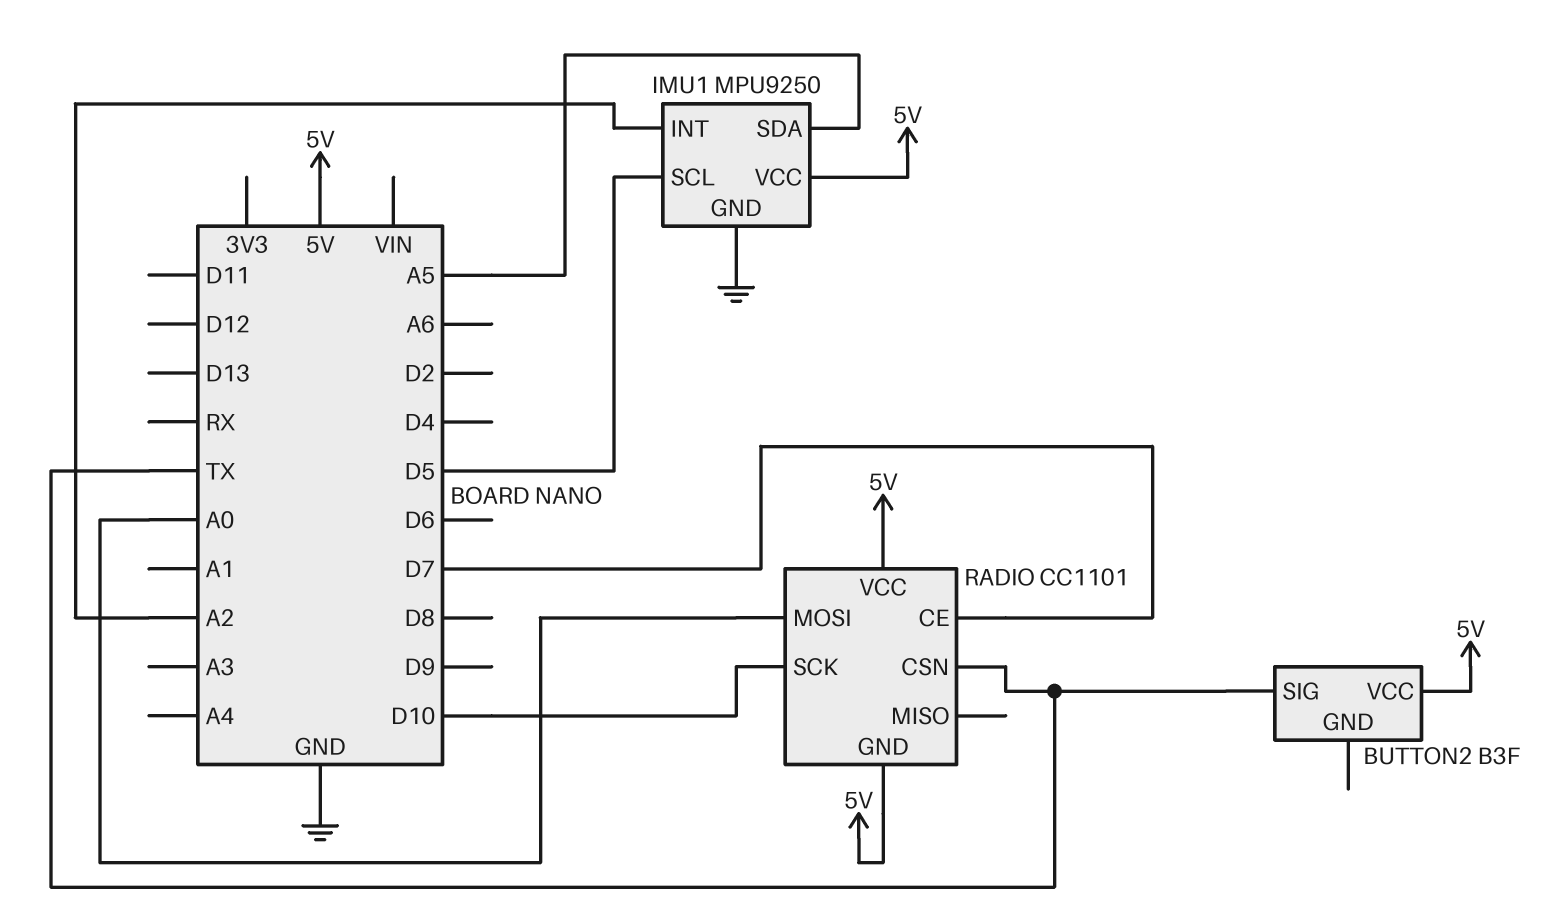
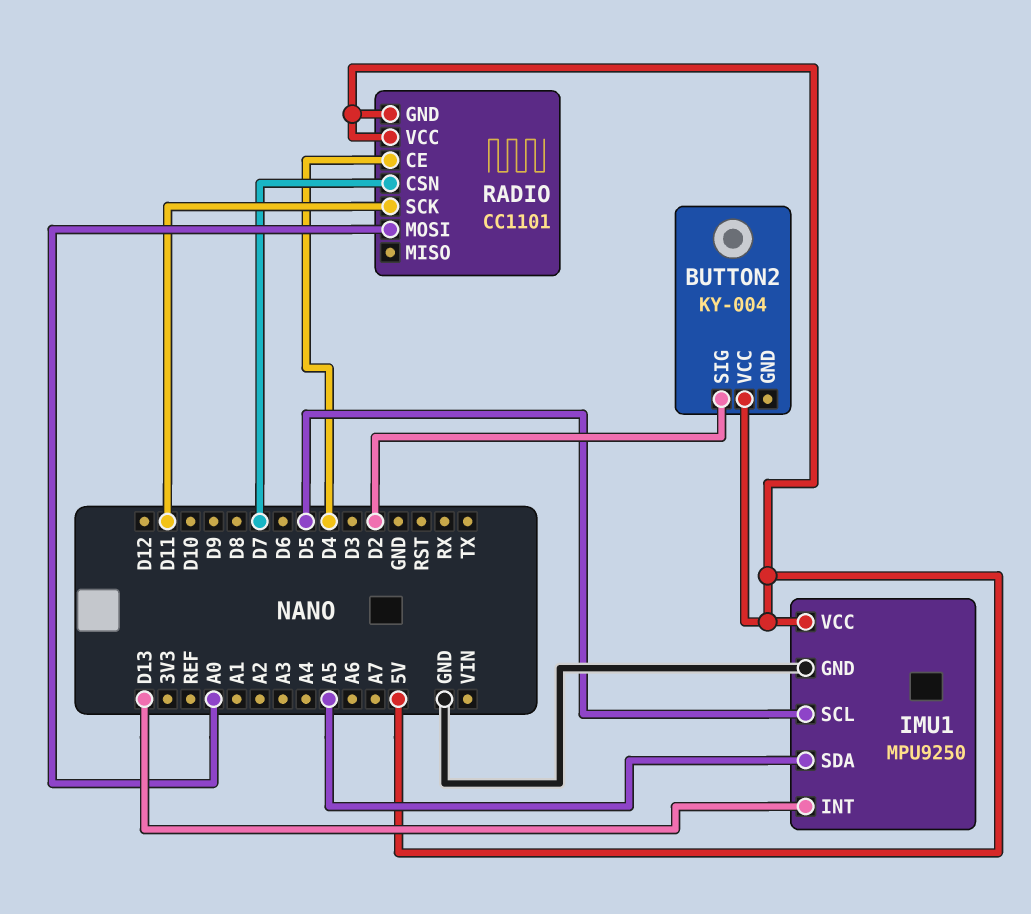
BUTTON2: B3F -> KY-004
BUTTON2 pin SIG: TX -> D2
IMU1 pin INT: A2 -> D13
RADIO pin CE: D7 -> D4
RADIO pin CSN: TX -> D7
RADIO pin SCK: D10 -> D11

